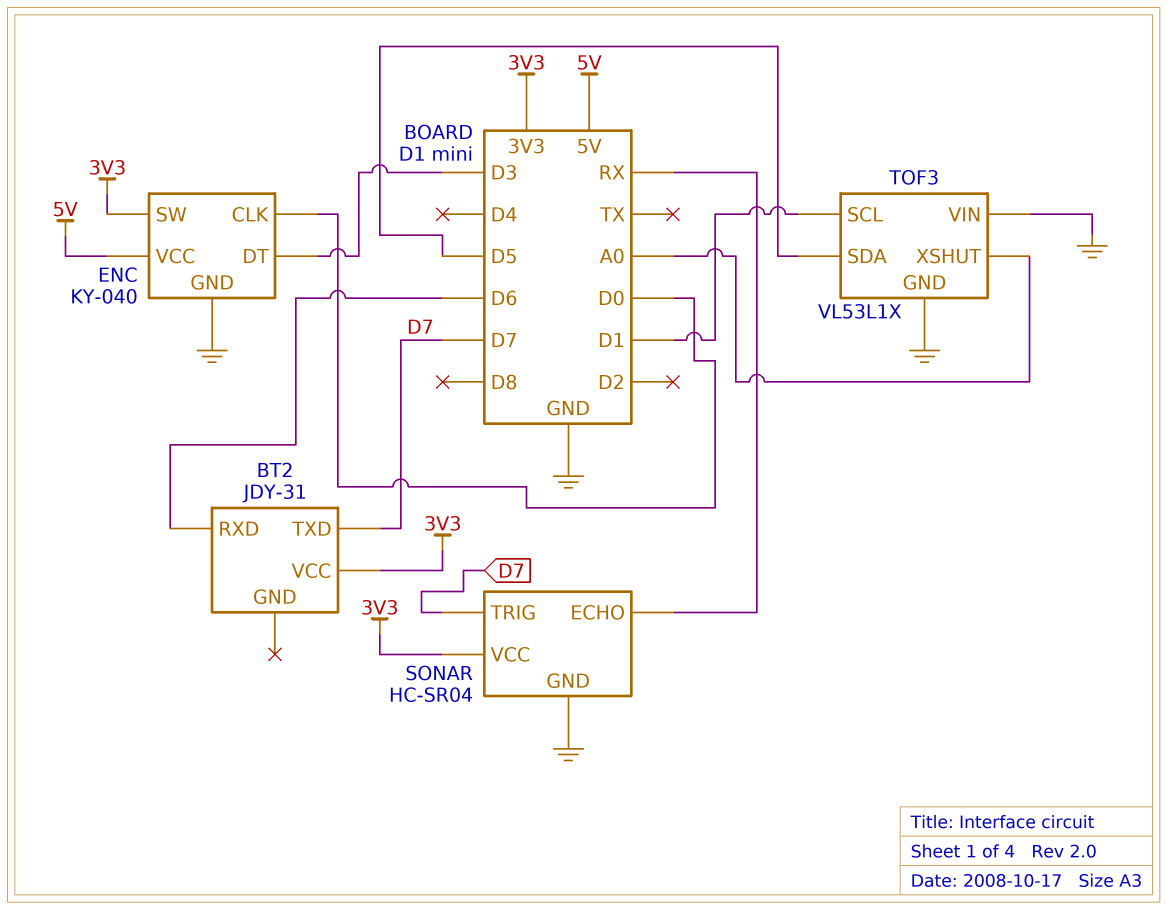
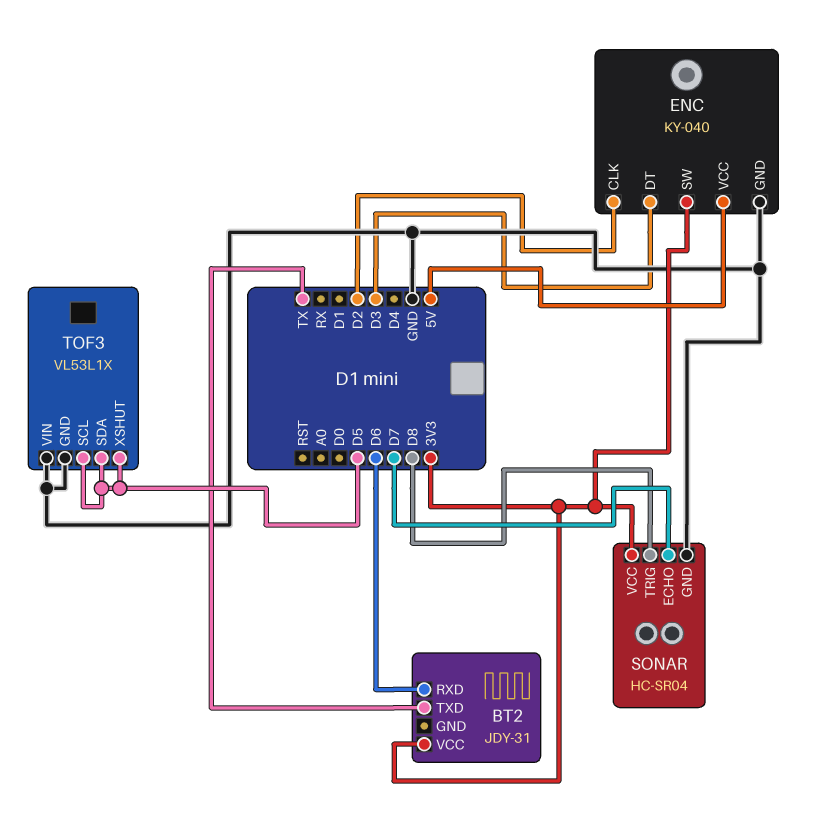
BT2 pin TXD: D7 -> TX
ENC pin CLK: D0 -> D2
SONAR pin ECHO: RX -> D7
SONAR pin TRIG: D7 -> D8
TOF3 pin SCL: D1 -> D5
TOF3 pin XSHUT: A0 -> D5

